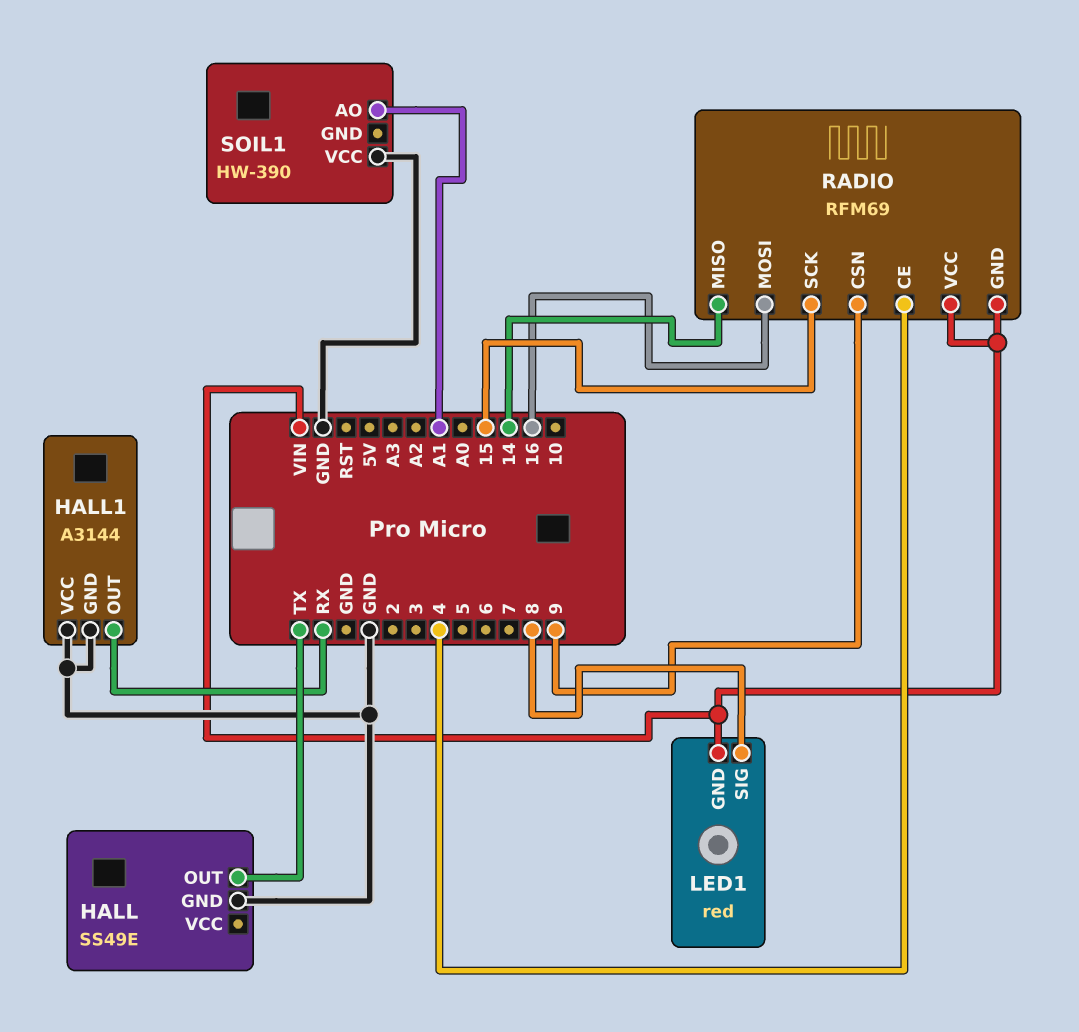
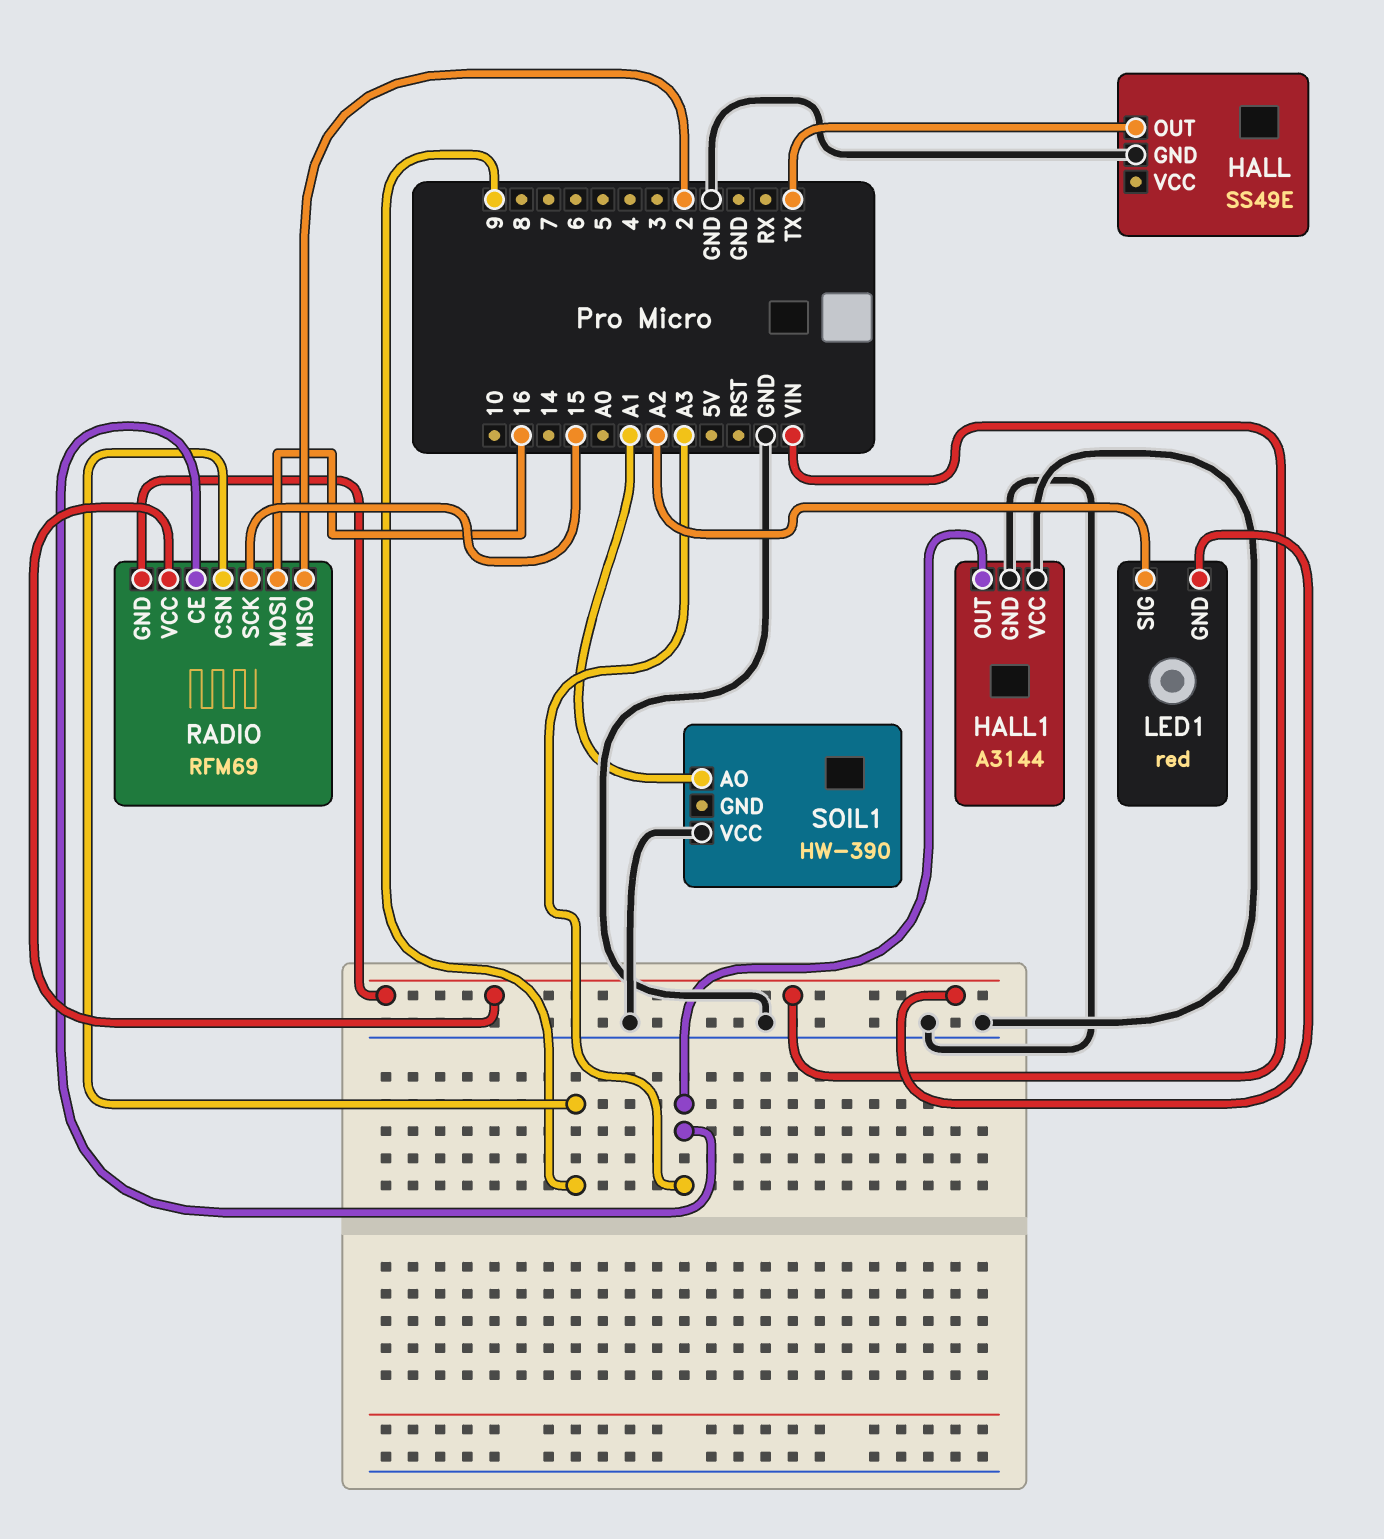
HALL1 pin OUT: RX -> A3
LED1 pin SIG: 8 -> A2
RADIO pin CE: 4 -> A3
RADIO pin MISO: 14 -> 2

